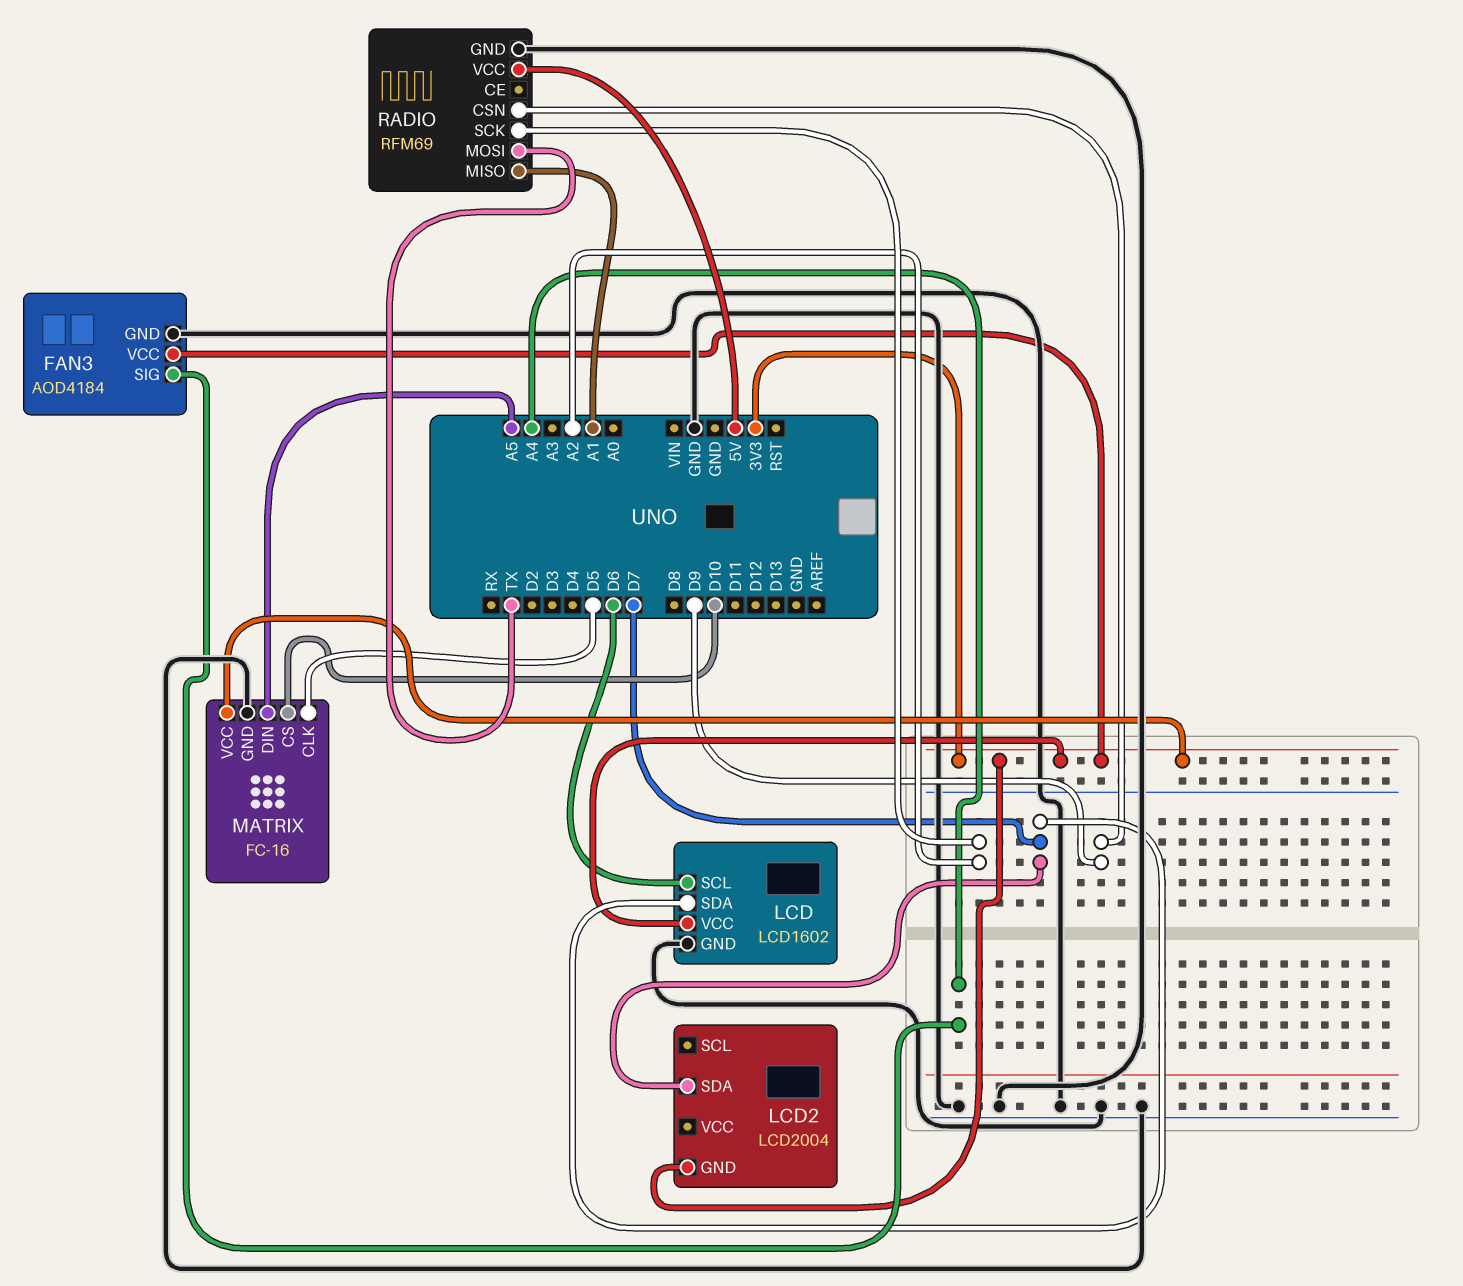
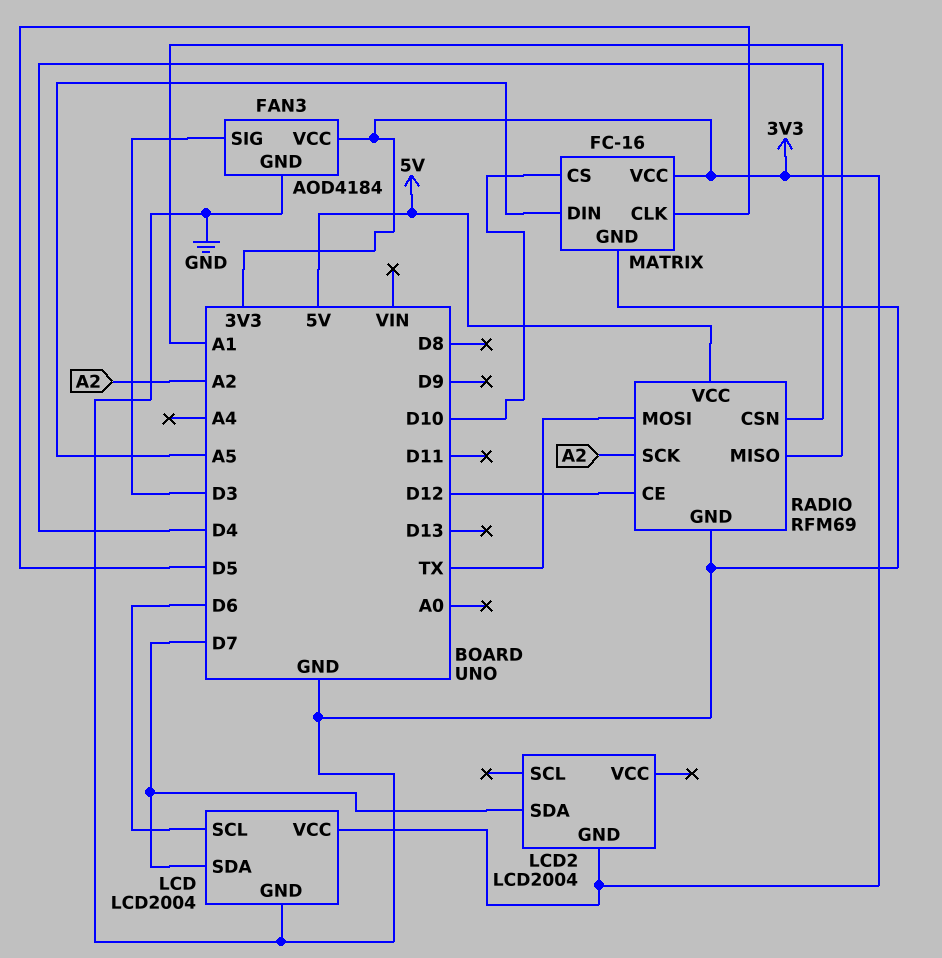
FAN3 pin SIG: A4 -> D3
LCD: LCD1602 -> LCD2004
RADIO pin CE: none -> D12
RADIO pin CSN: D9 -> D4

